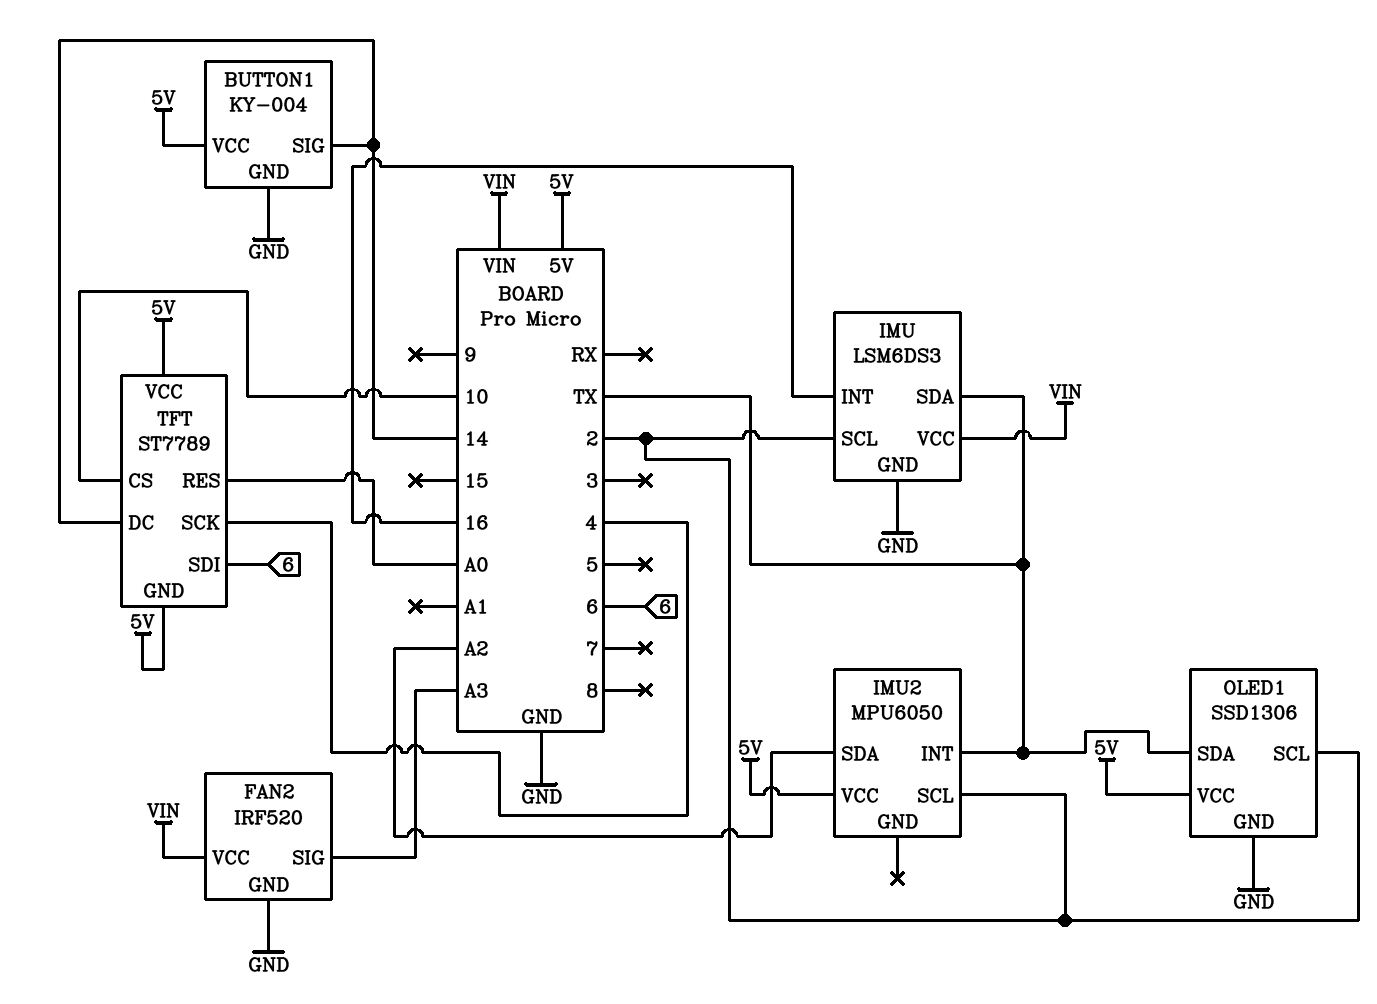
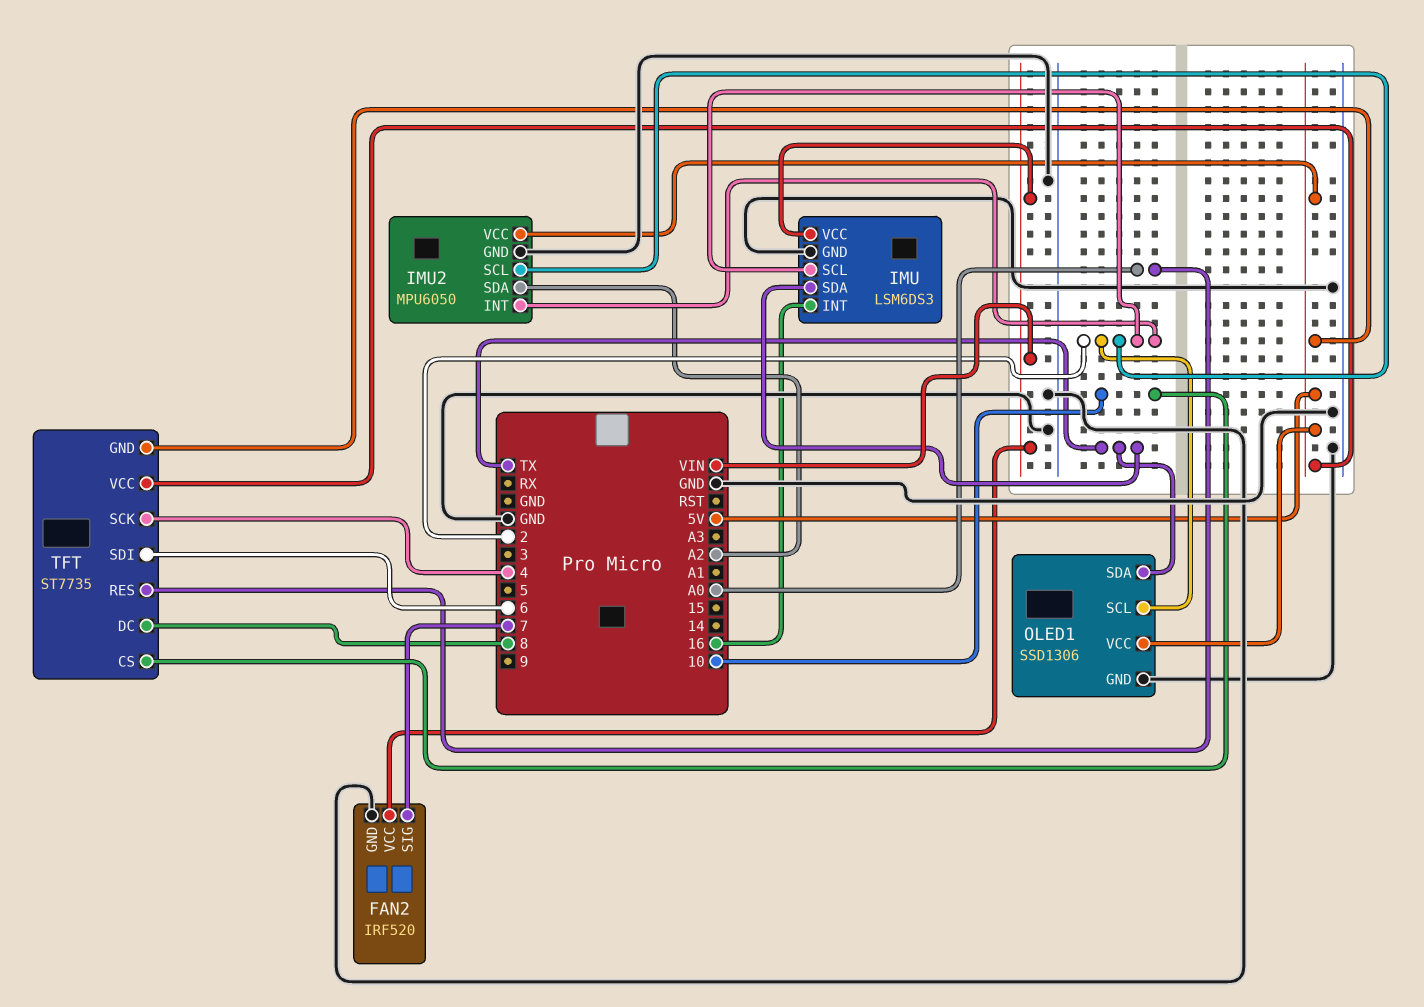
BUTTON1: KY-004 -> none
BUTTON1 pin GND: GND -> none
BUTTON1 pin SIG: 14 -> none
BUTTON1 pin VCC: 5V -> none
FAN2 pin SIG: A3 -> 7
IMU2 pin GND: none -> GND
IMU2 pin INT: TX -> 2
TFT: ST7789 -> ST7735
TFT pin DC: 14 -> 8

